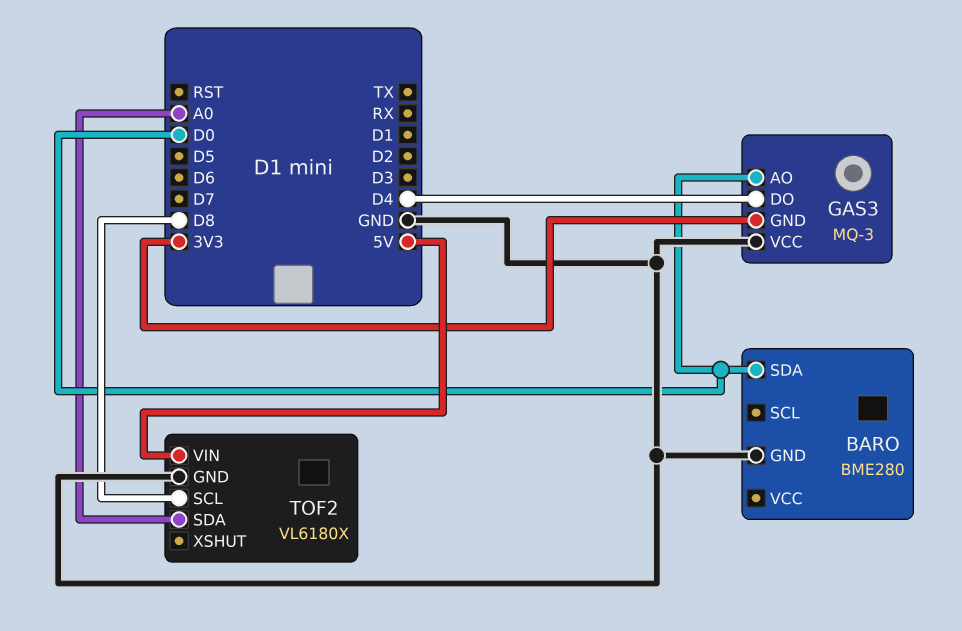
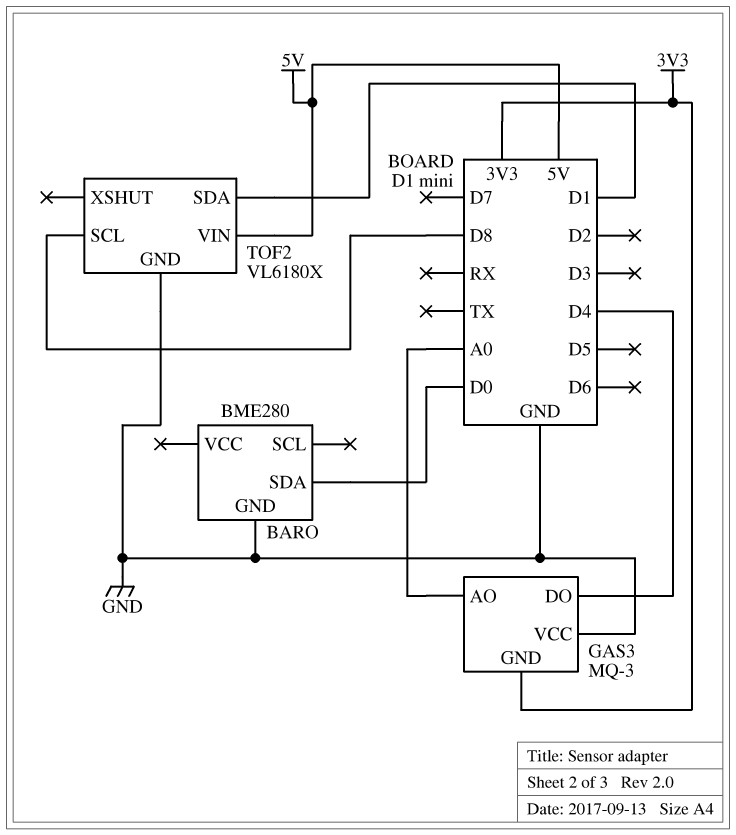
GAS3 pin AO: D0 -> A0
TOF2 pin SDA: A0 -> D1

